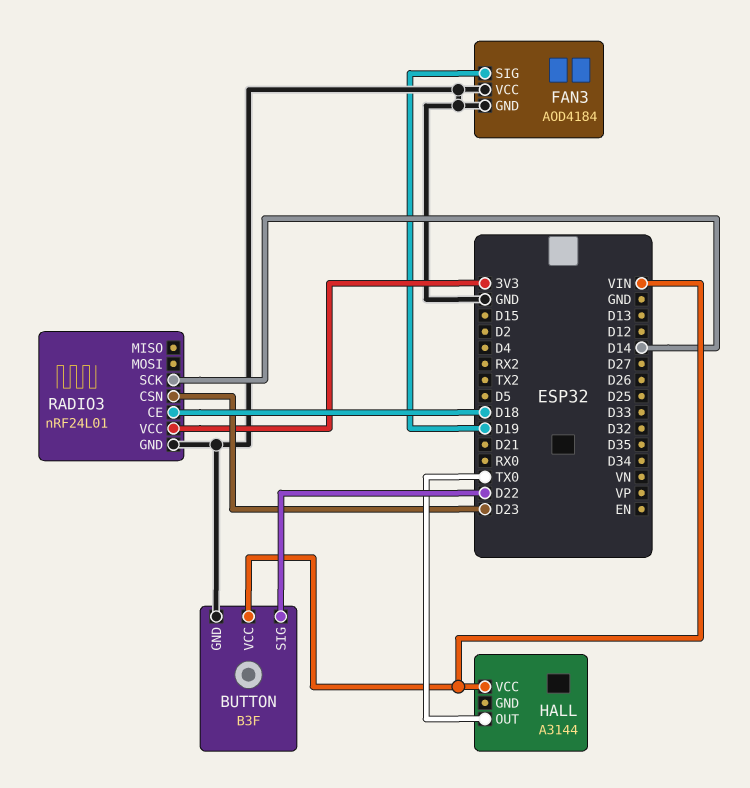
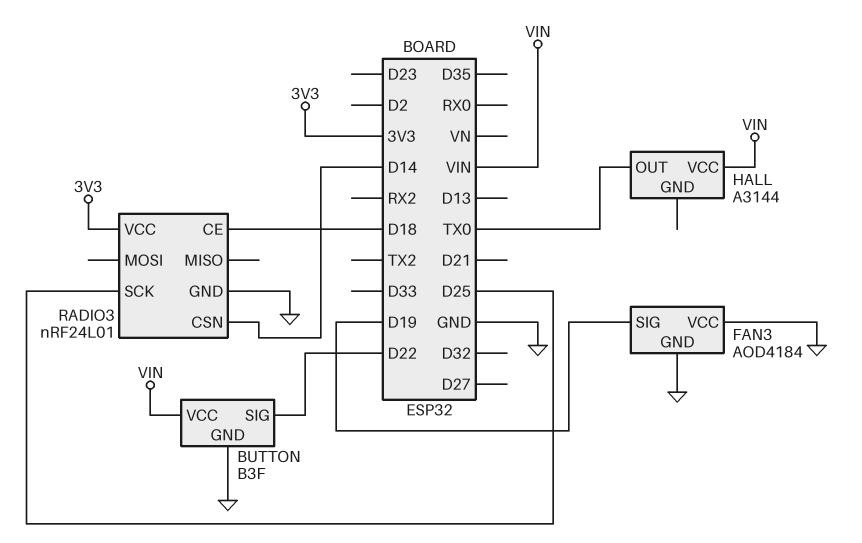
RADIO3 pin CSN: D23 -> D14
RADIO3 pin SCK: D14 -> D25

